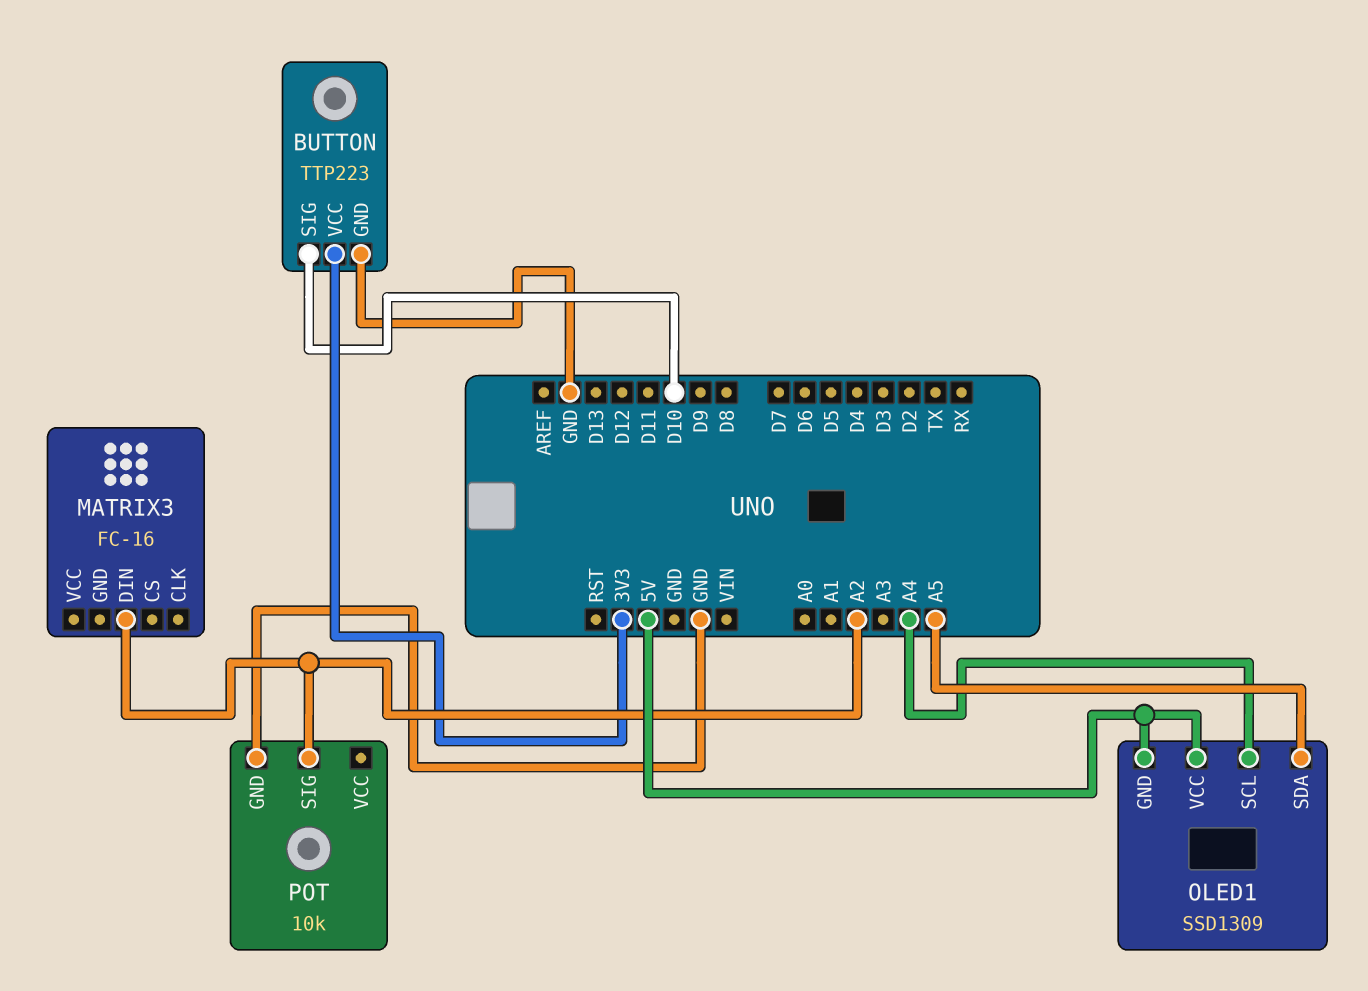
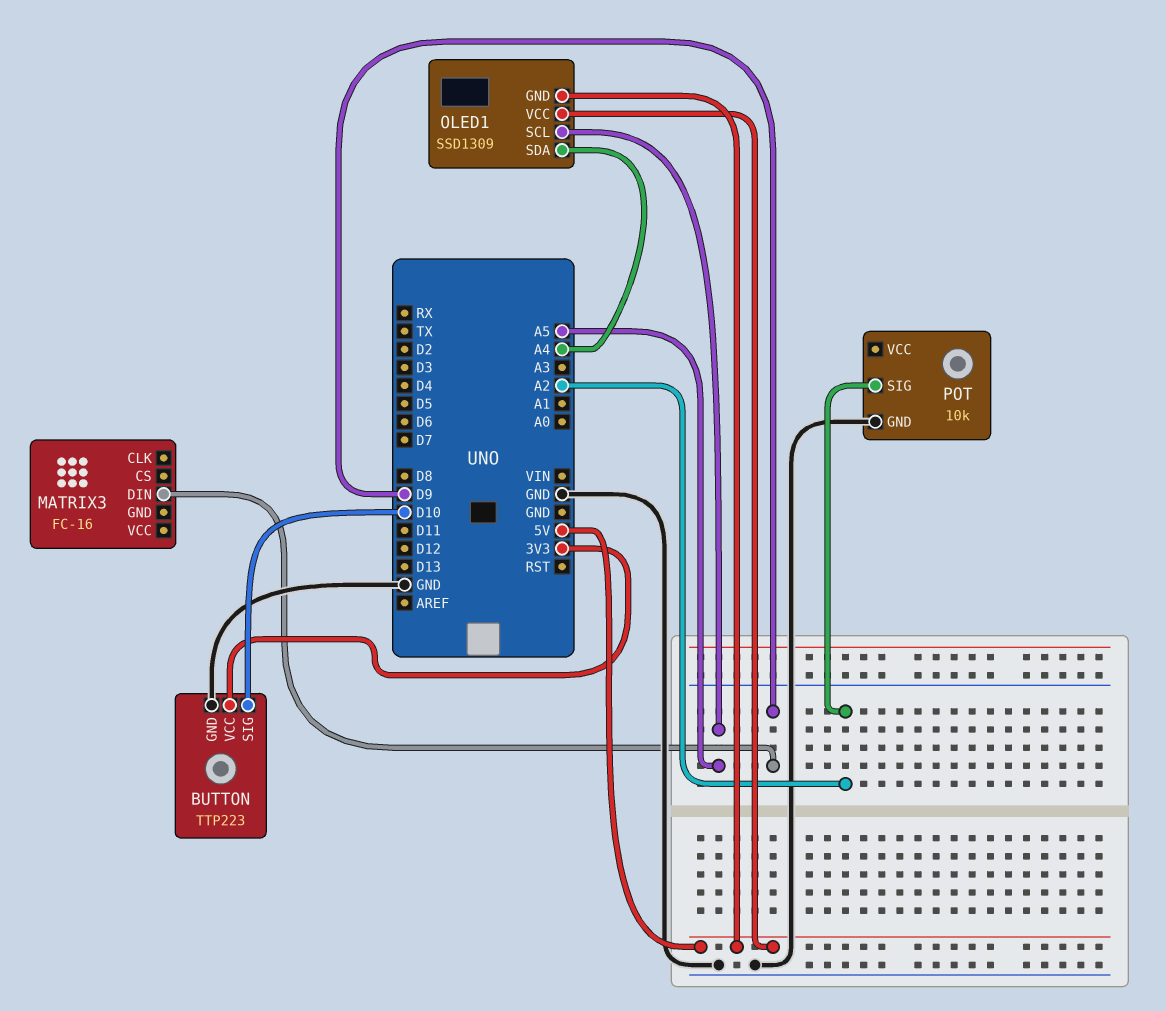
MATRIX3 pin DIN: A2 -> D9
OLED1 pin SCL: A4 -> A5
OLED1 pin SDA: A5 -> A4

